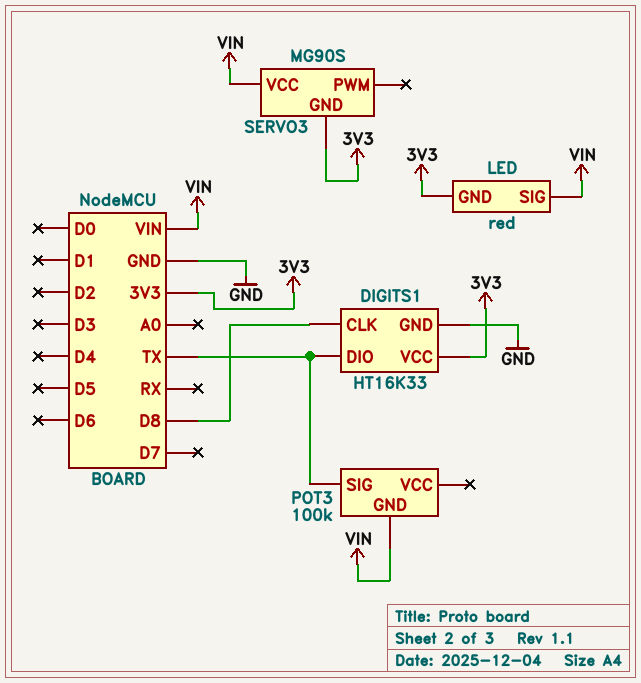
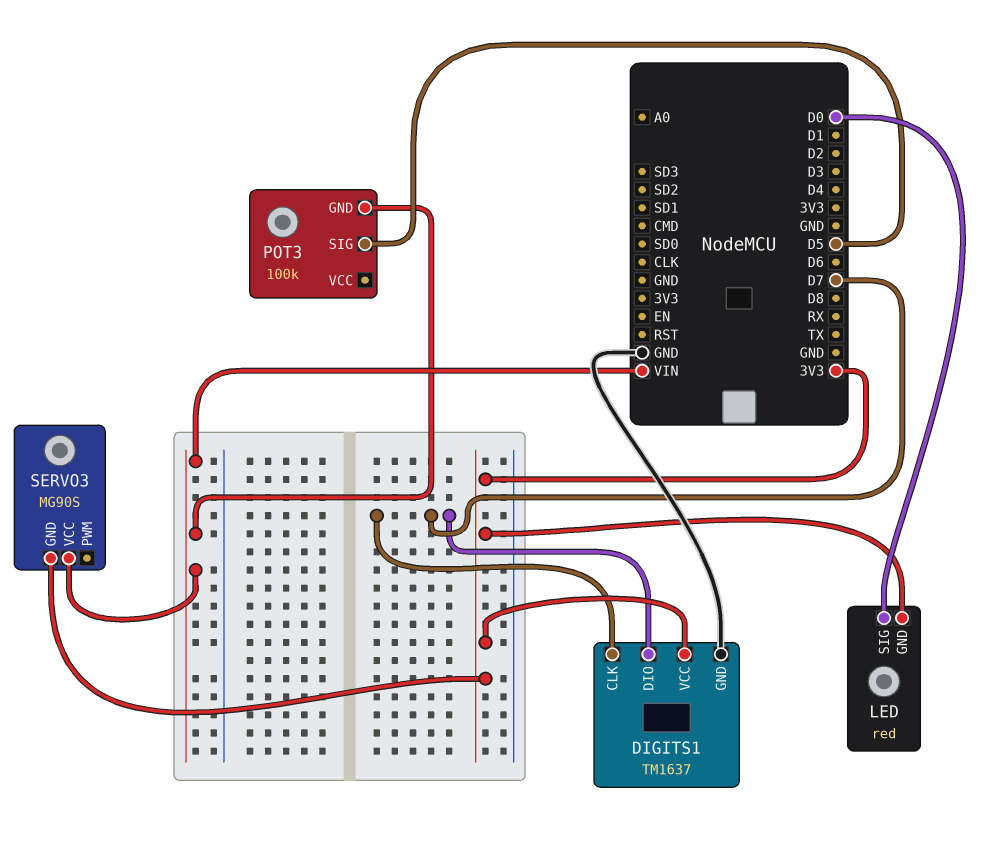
DIGITS1: HT16K33 -> TM1637
DIGITS1 pin CLK: D8 -> D7
DIGITS1 pin DIO: TX -> D7
LED pin SIG: VIN -> D0
POT3 pin SIG: TX -> D5

